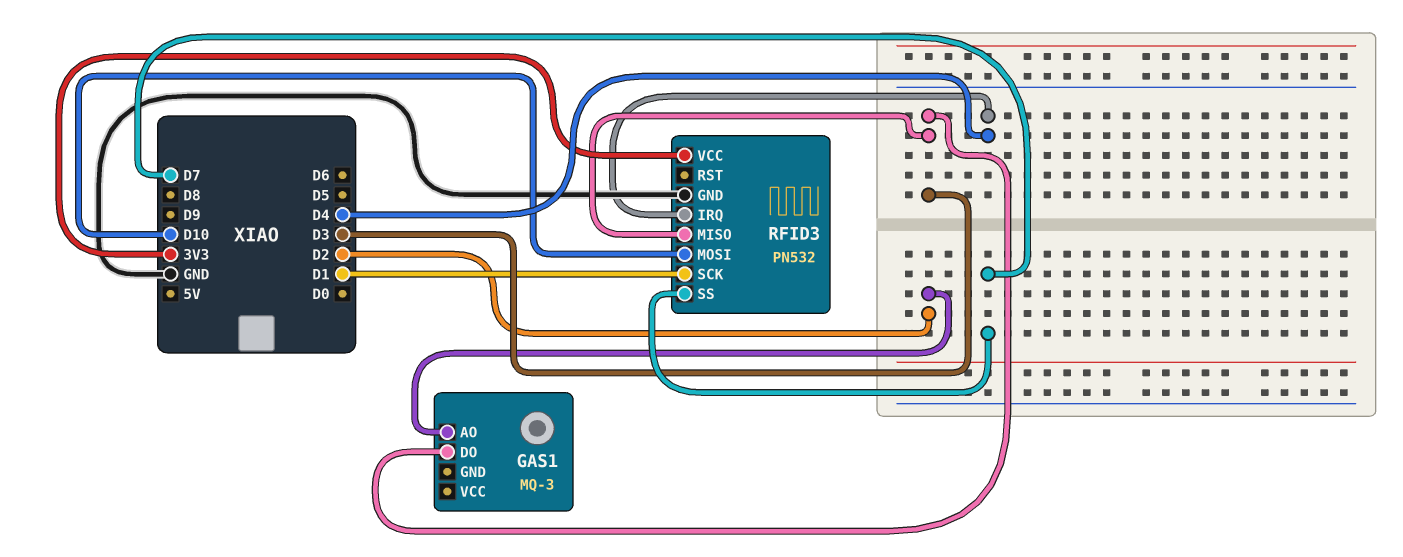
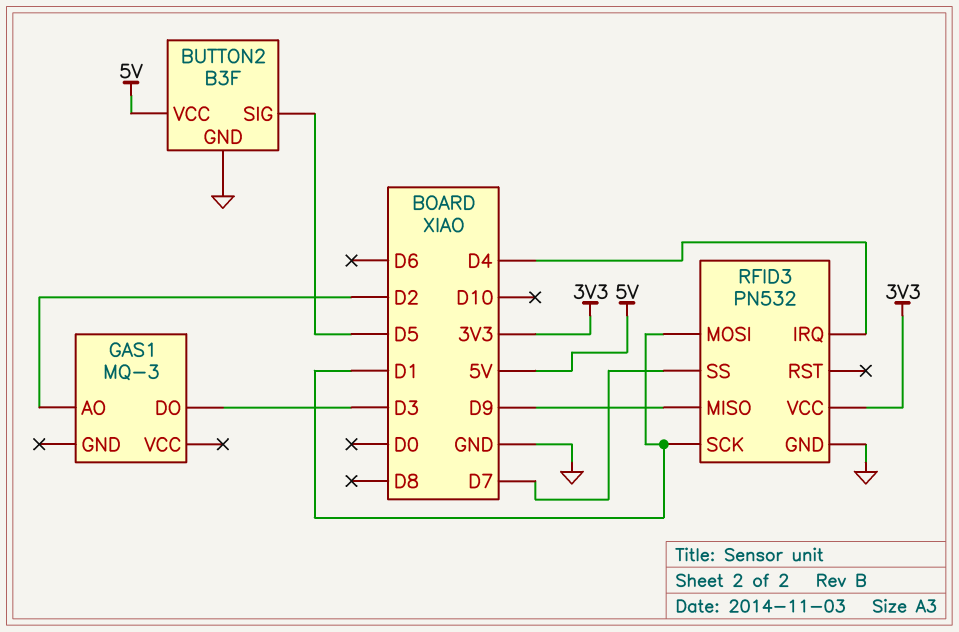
BUTTON2: none -> B3F
BUTTON2 pin GND: none -> GND
BUTTON2 pin SIG: none -> D5
BUTTON2 pin VCC: none -> 5V
RFID3 pin MISO: D3 -> D9
RFID3 pin MOSI: D10 -> D1

